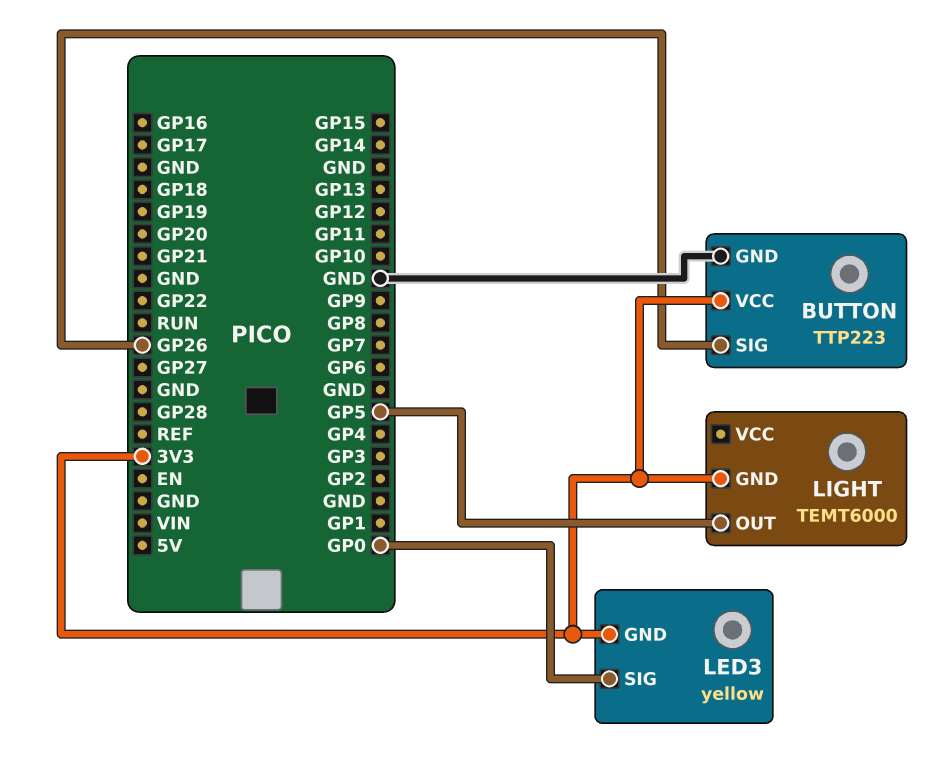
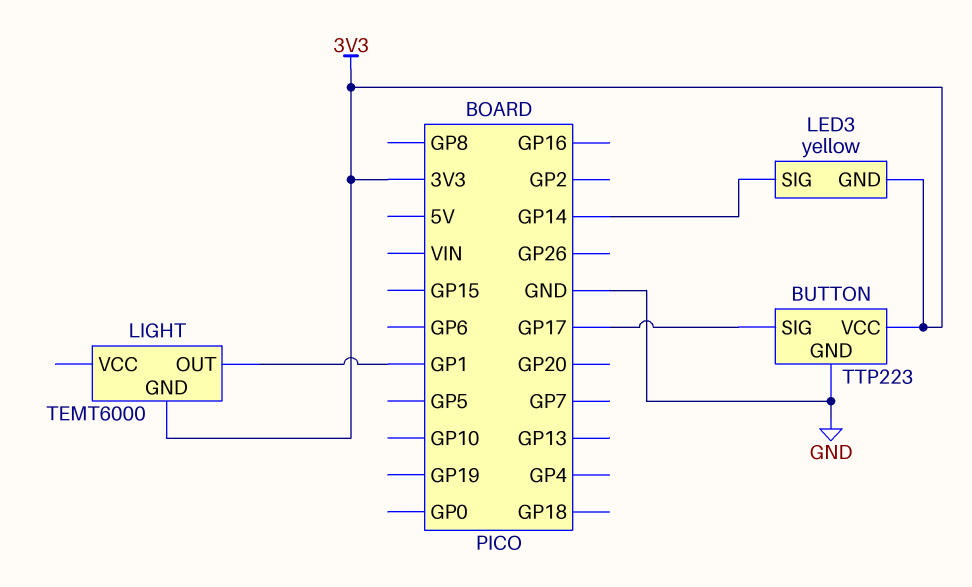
BUTTON pin SIG: GP26 -> GP17
LED3 pin SIG: GP0 -> GP14
LIGHT pin OUT: GP5 -> GP1

